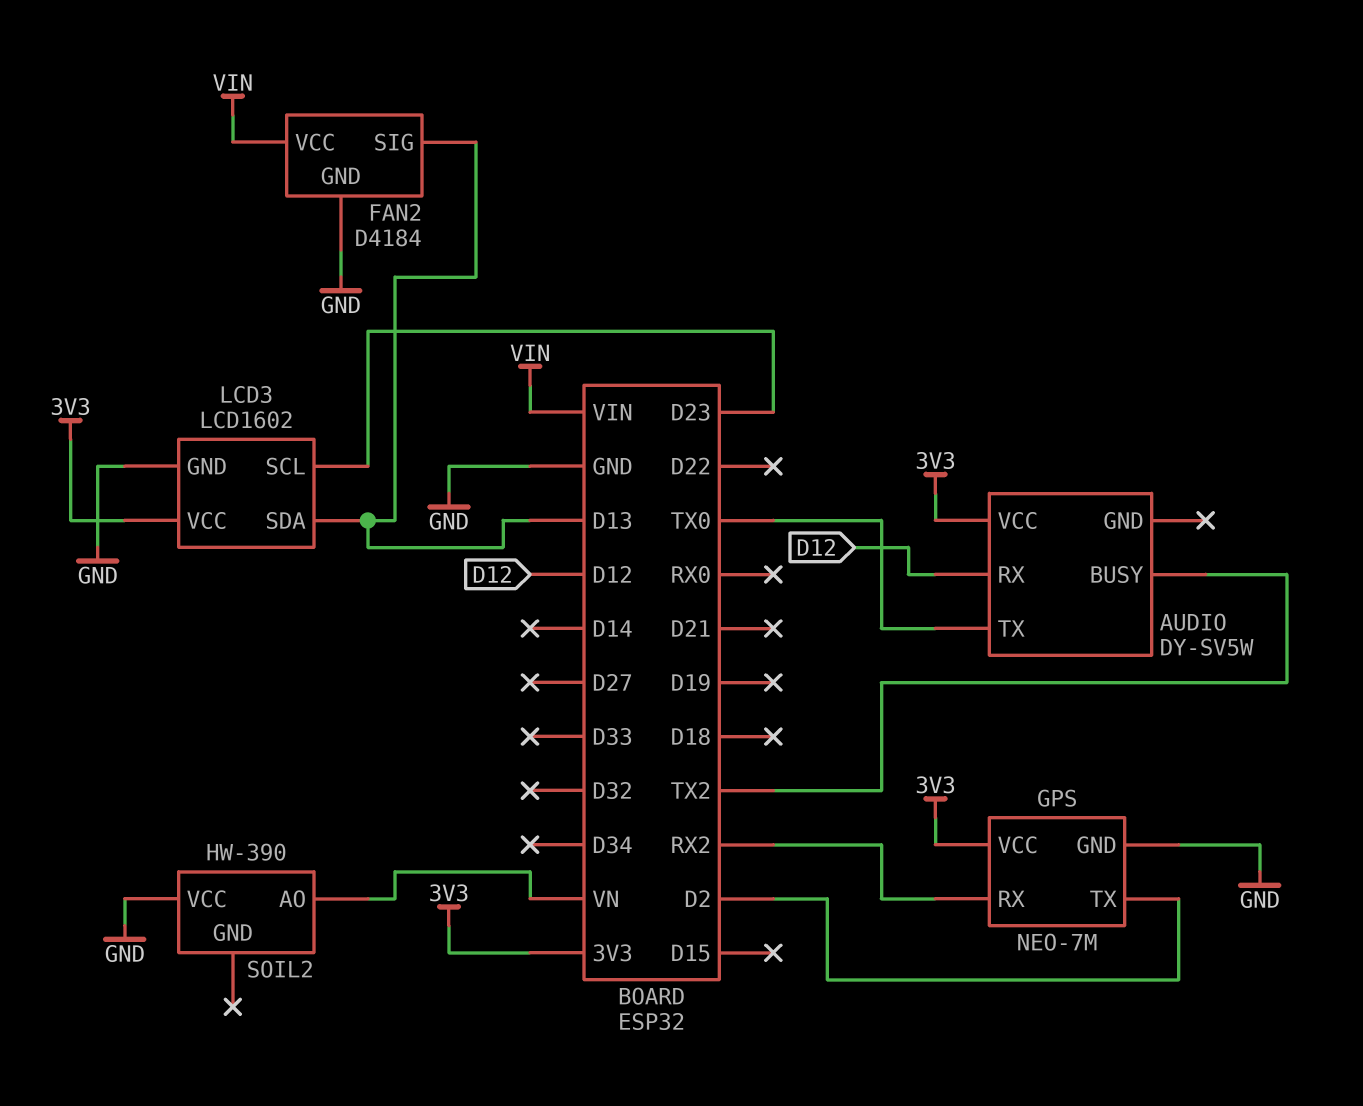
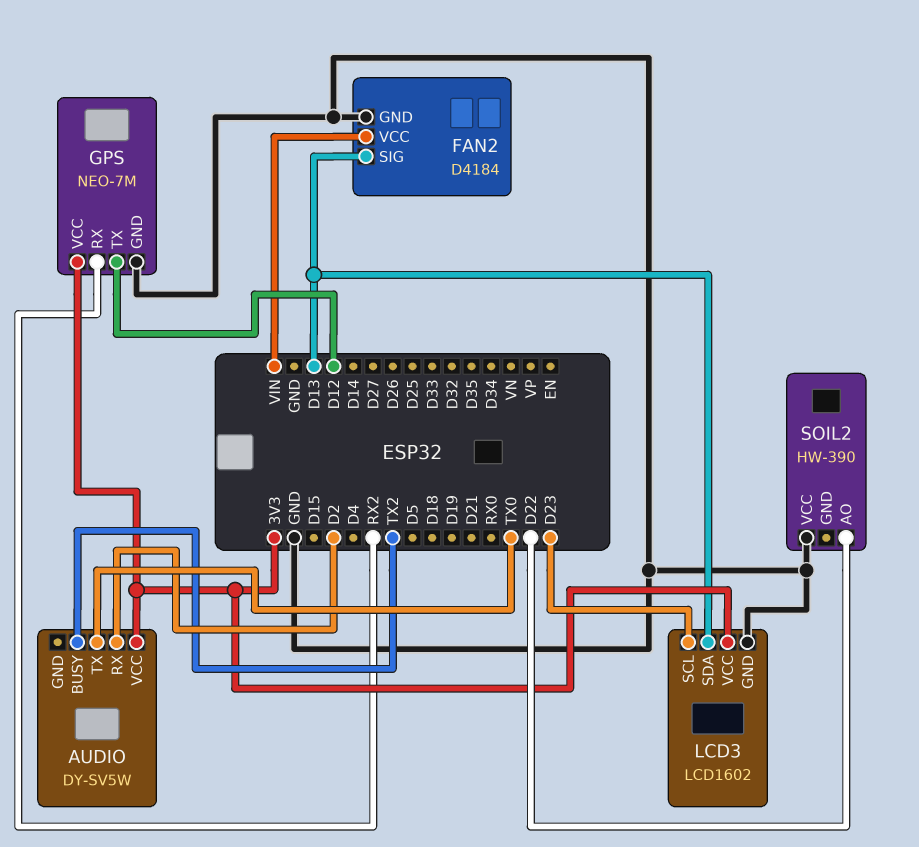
AUDIO pin RX: D12 -> D2
GPS pin TX: D2 -> D12
SOIL2 pin AO: VN -> D22

